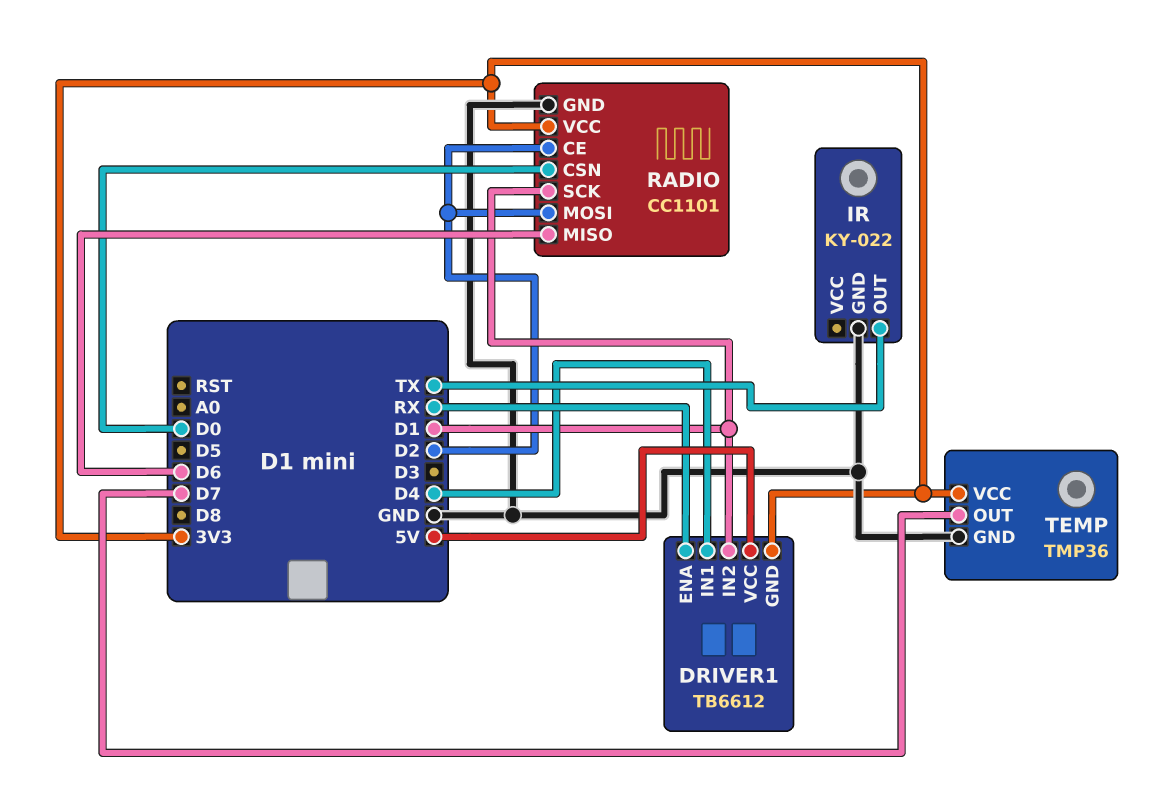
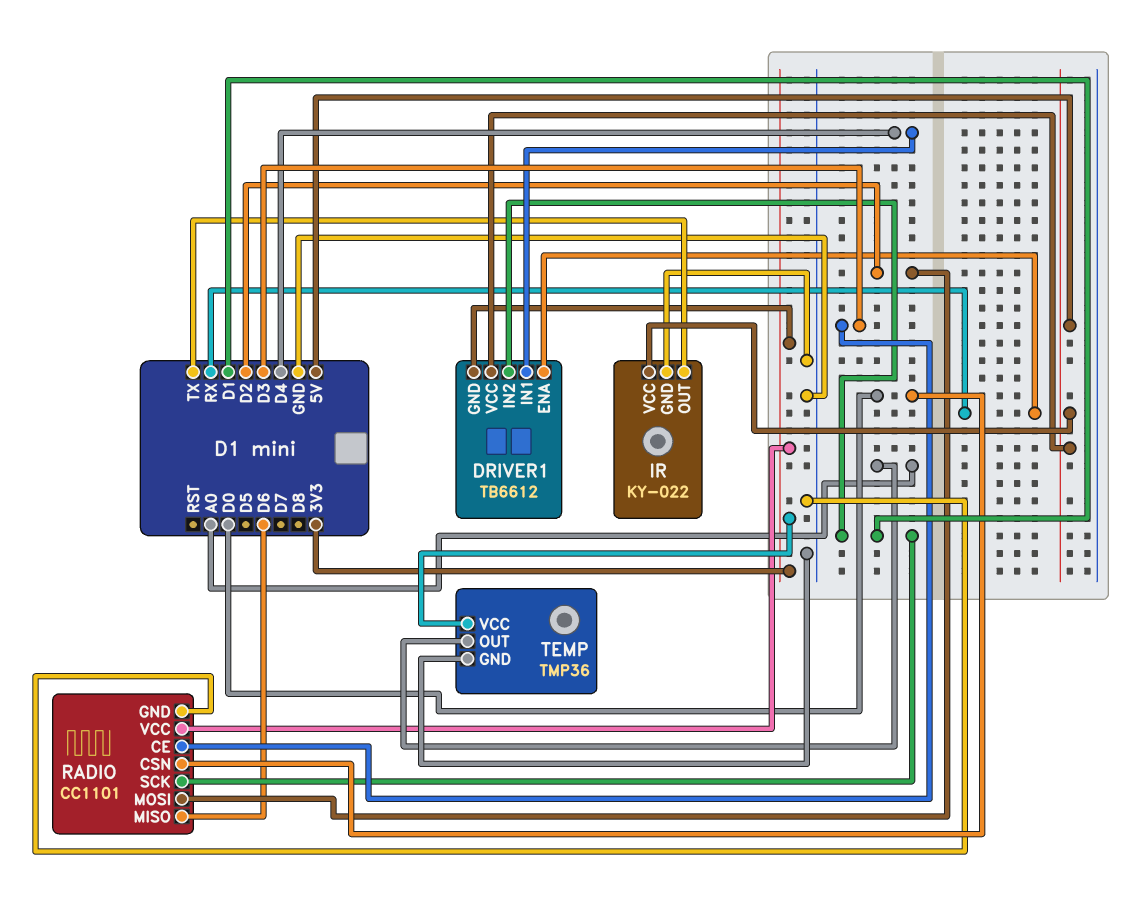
IR pin VCC: none -> 5V
RADIO pin CE: D2 -> D3
TEMP pin OUT: D7 -> A0

